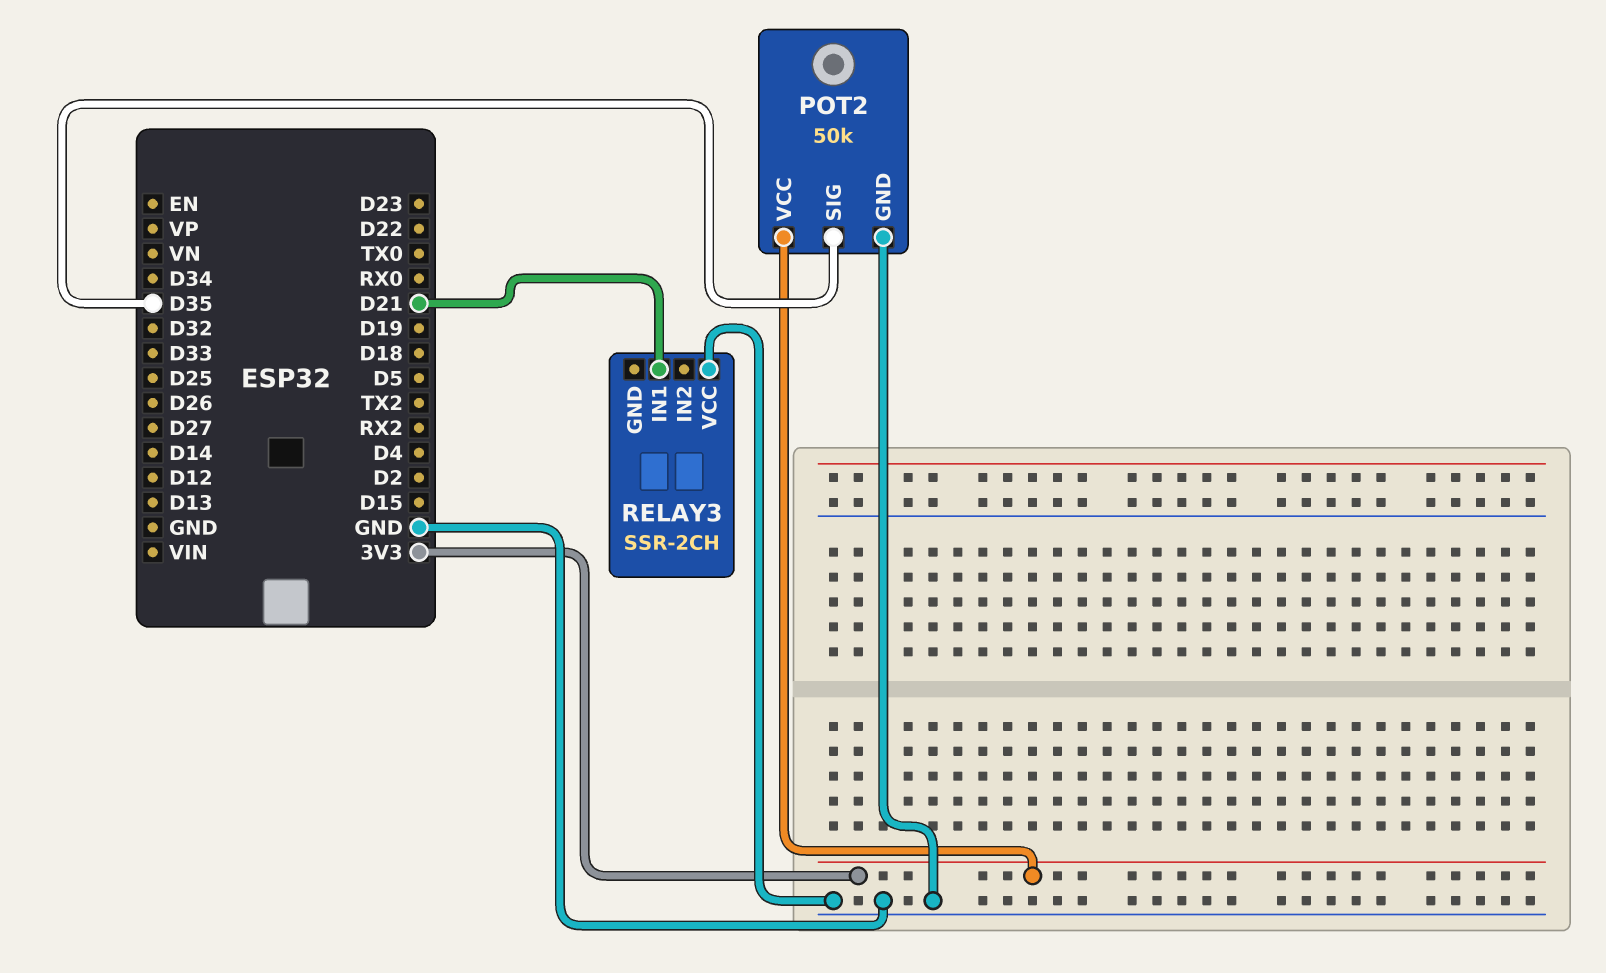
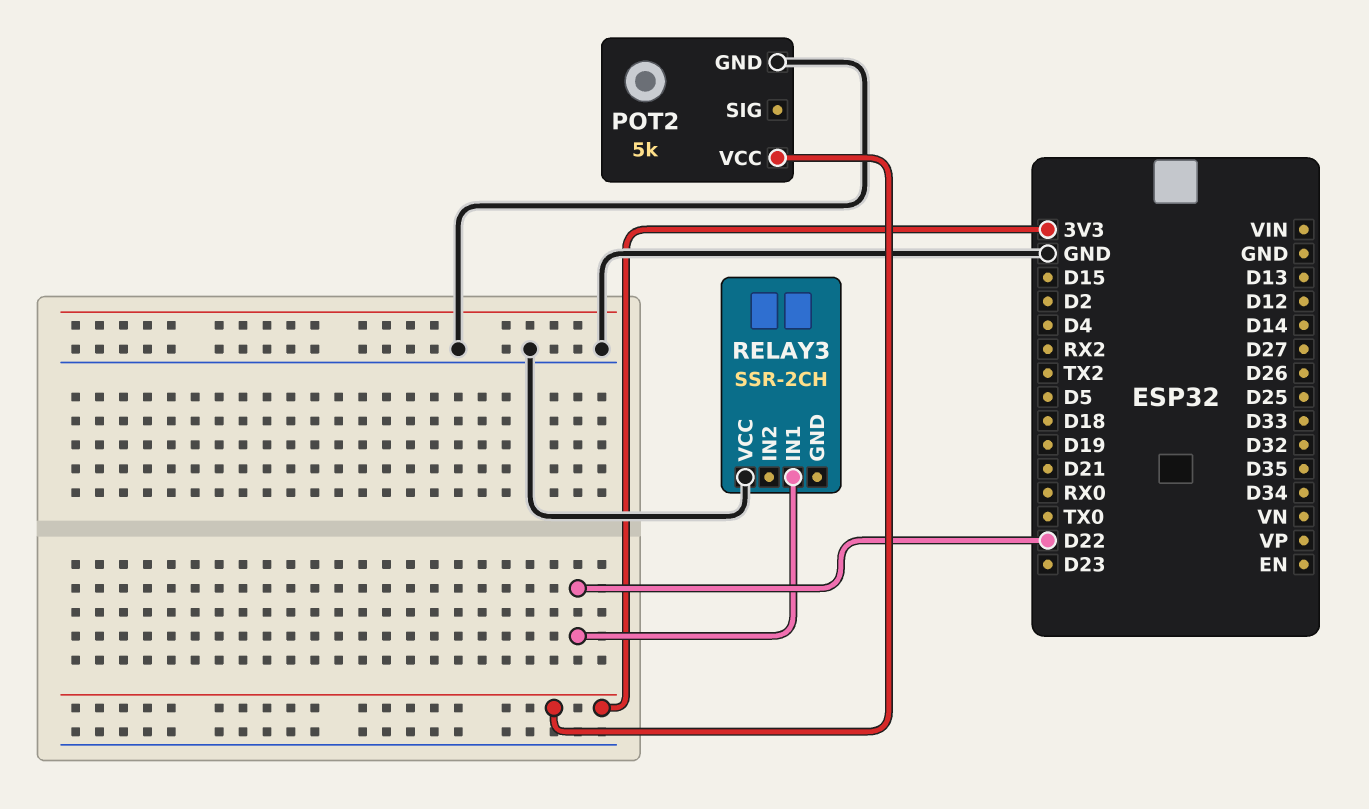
POT2: 50k -> 5k
POT2 pin SIG: D35 -> none
RELAY3 pin IN1: D21 -> D22

